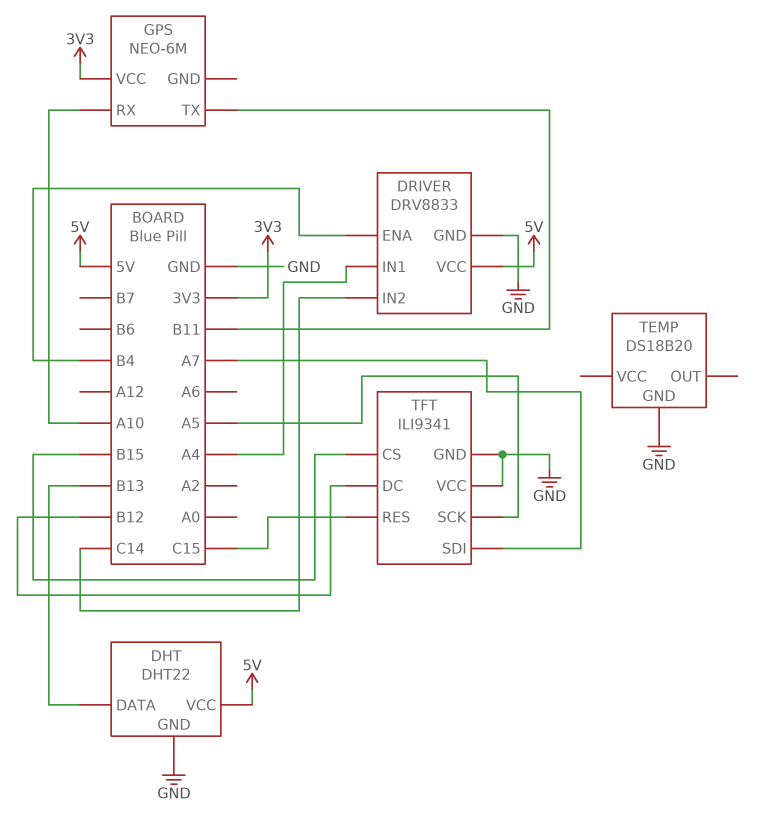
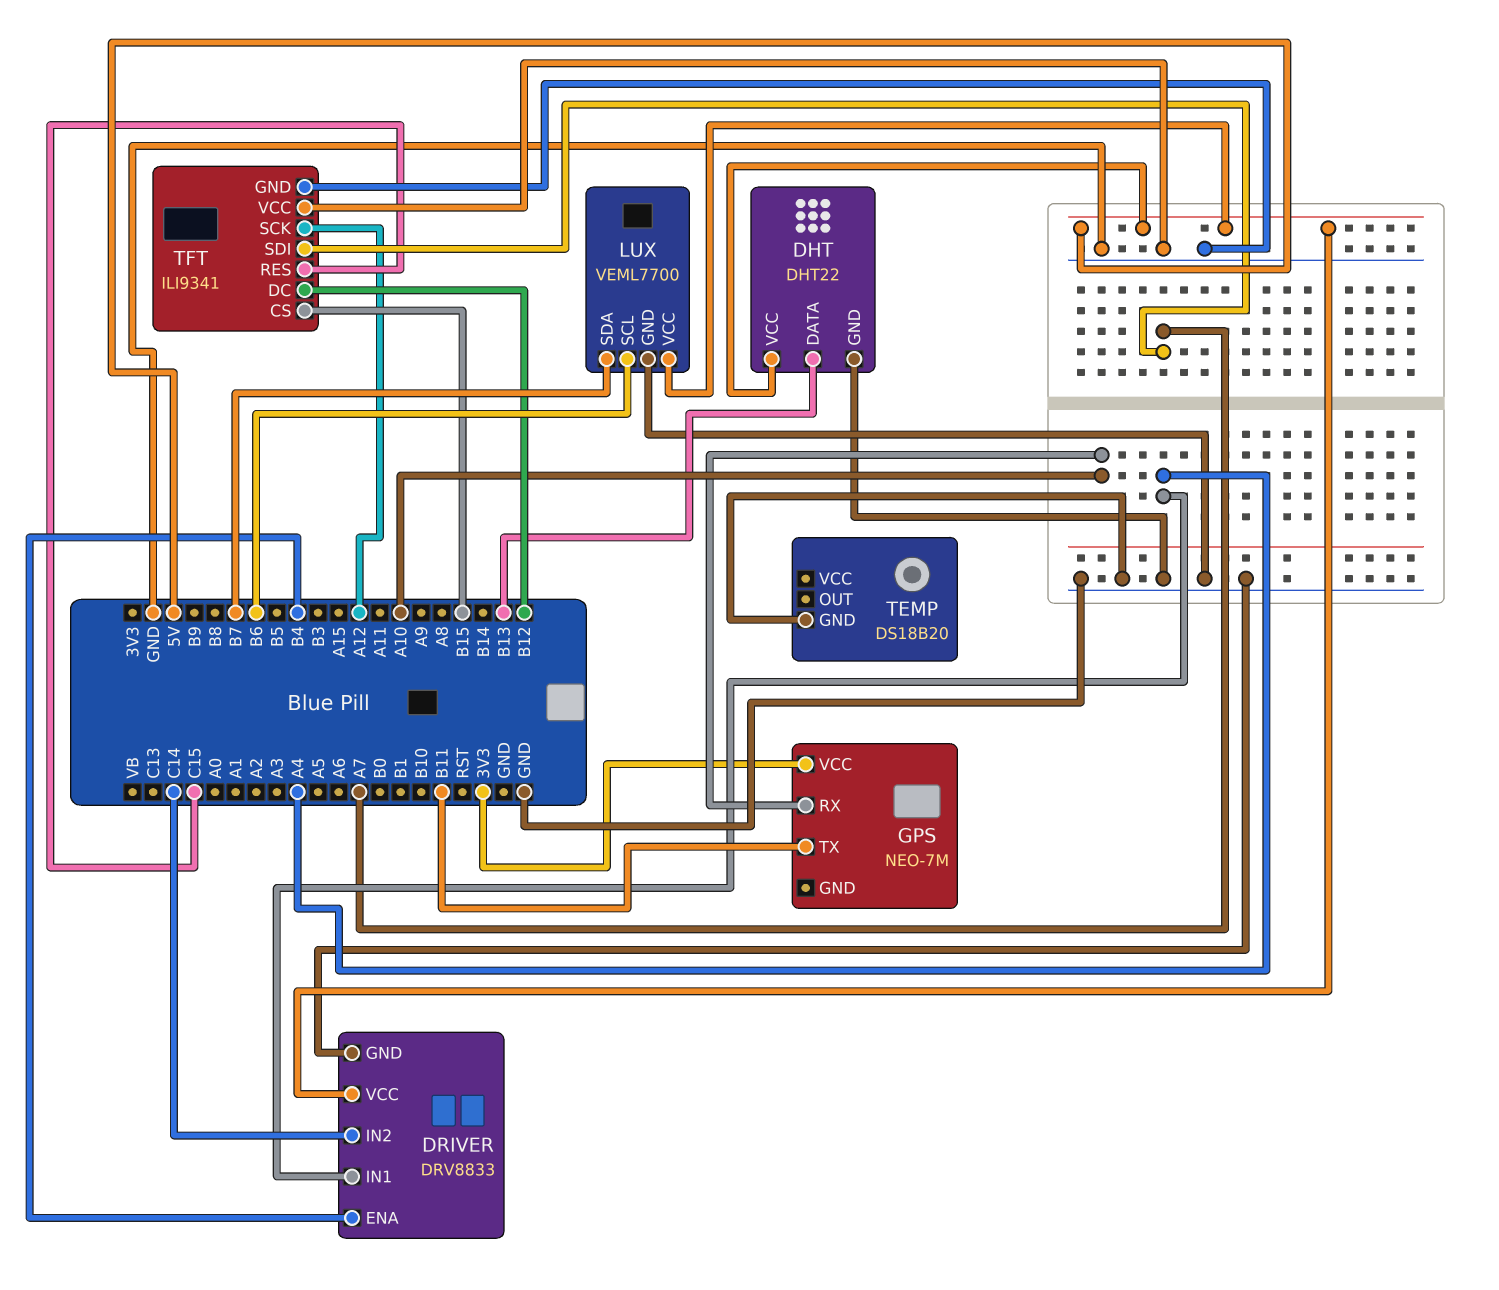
GPS: NEO-6M -> NEO-7M
LUX: none -> VEML7700
LUX pin GND: none -> GND
LUX pin SCL: none -> B6
LUX pin SDA: none -> B7
LUX pin VCC: none -> 5V
TFT pin SCK: A5 -> A12

